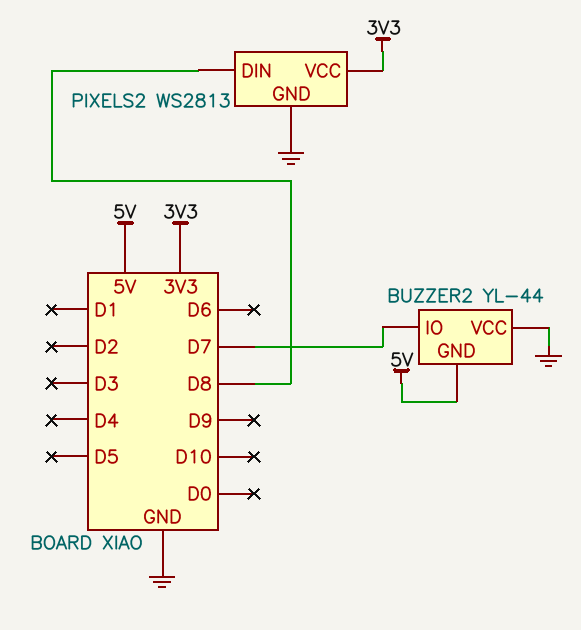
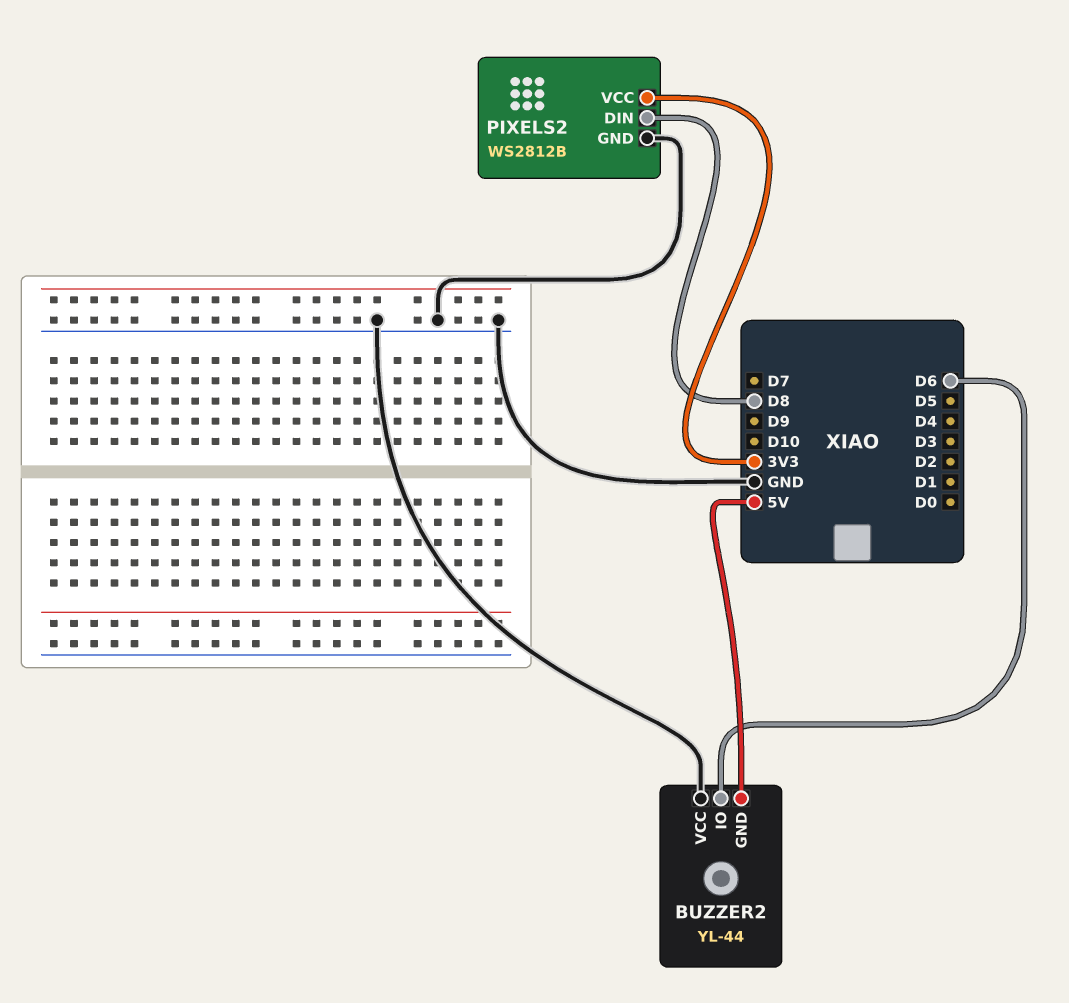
BUZZER2 pin IO: D7 -> D6
PIXELS2: WS2813 -> WS2812B

